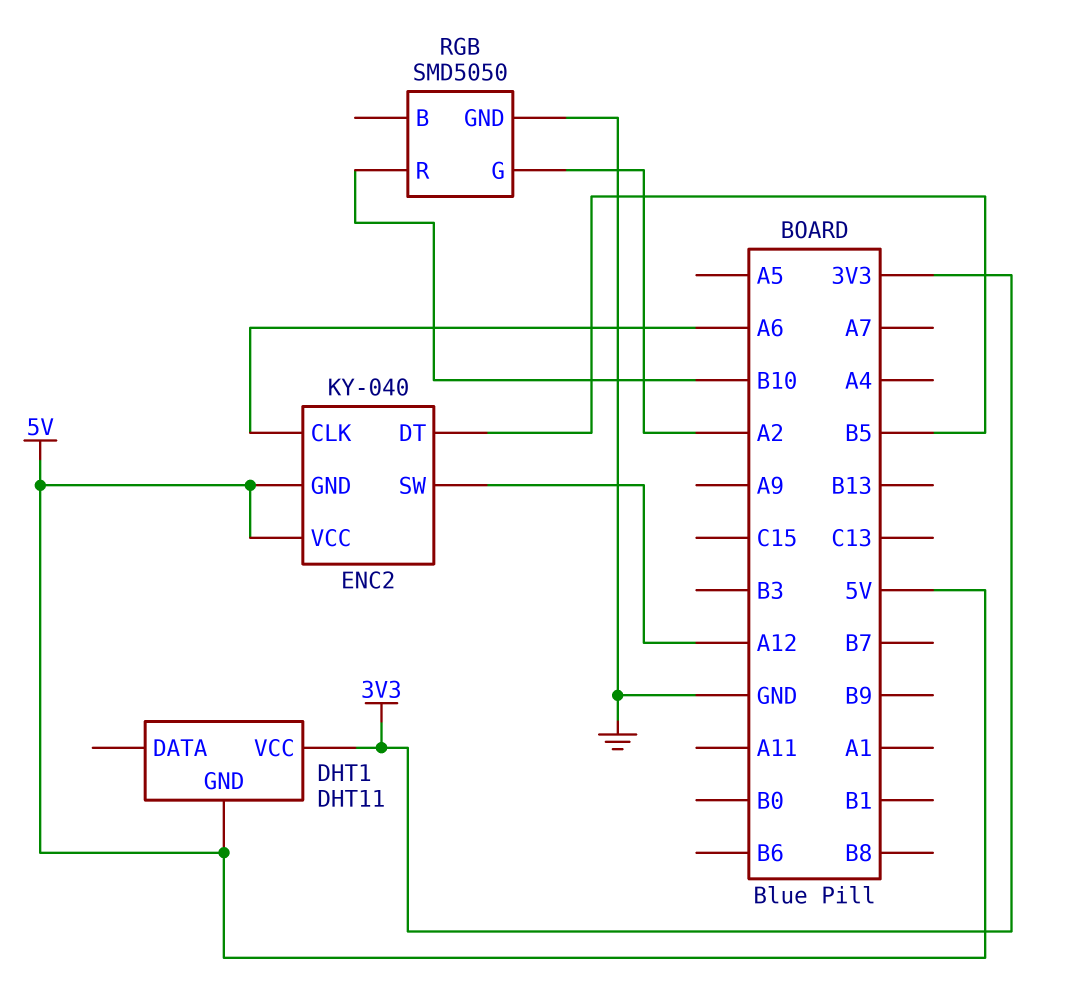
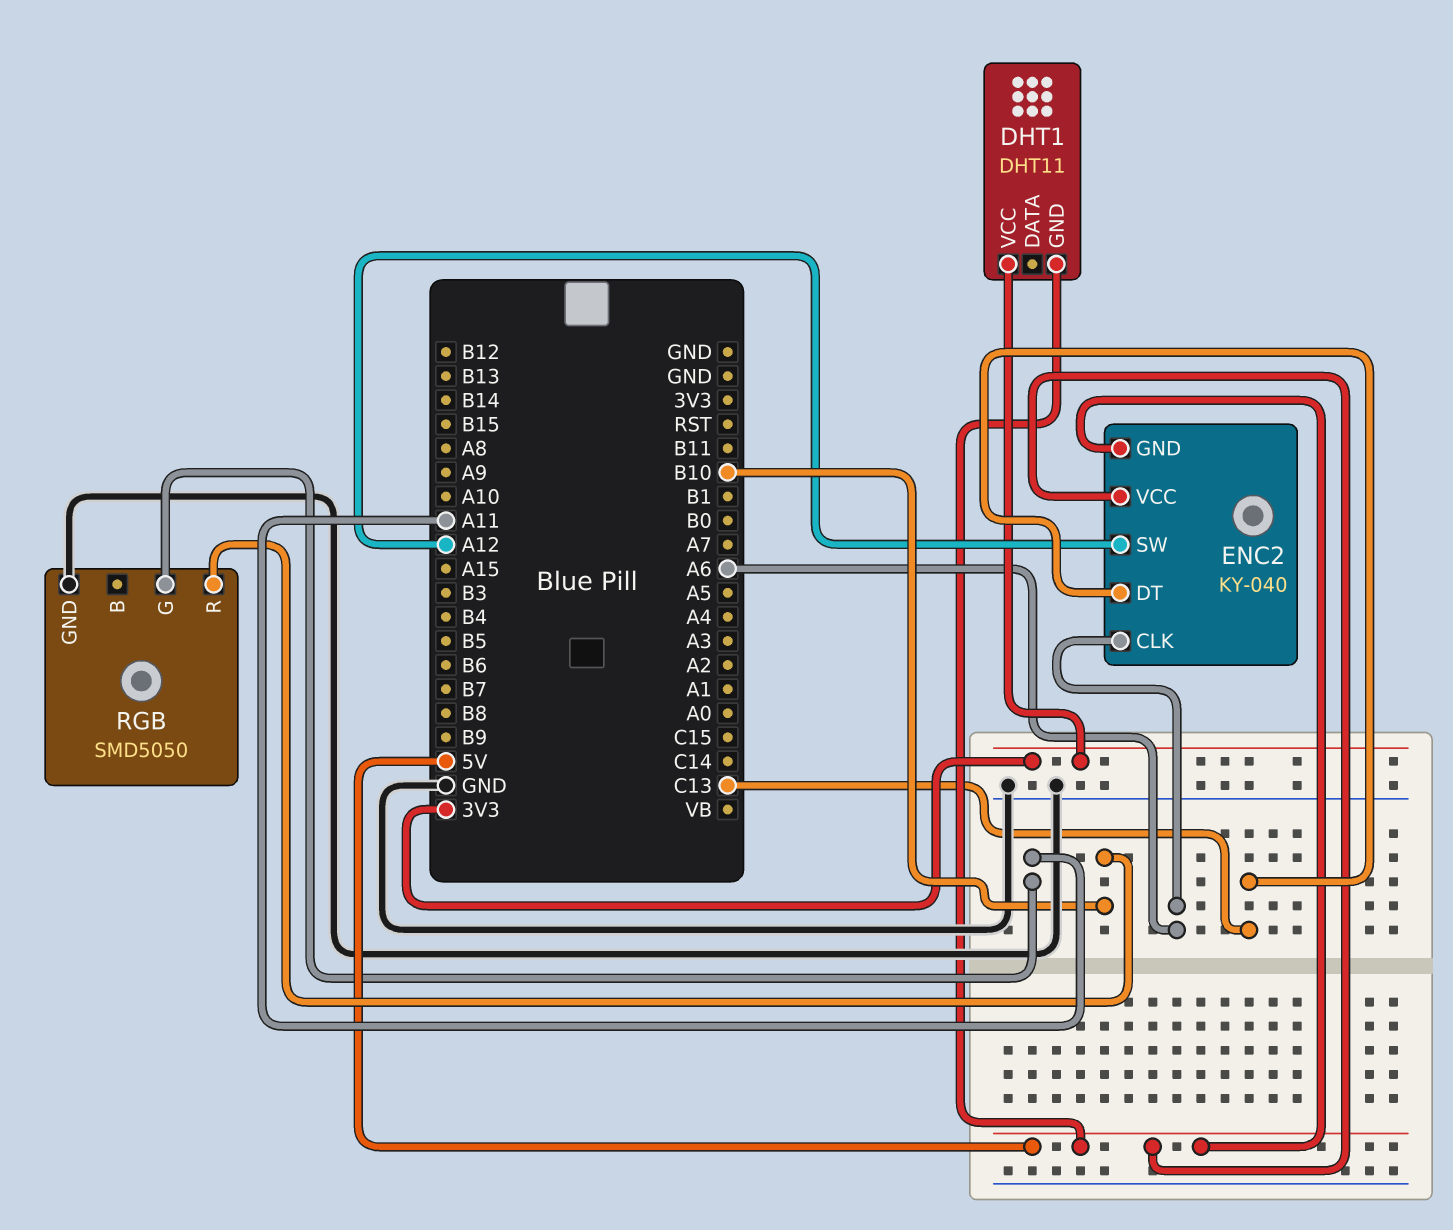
ENC2 pin DT: B5 -> C13
RGB pin G: A2 -> A11

